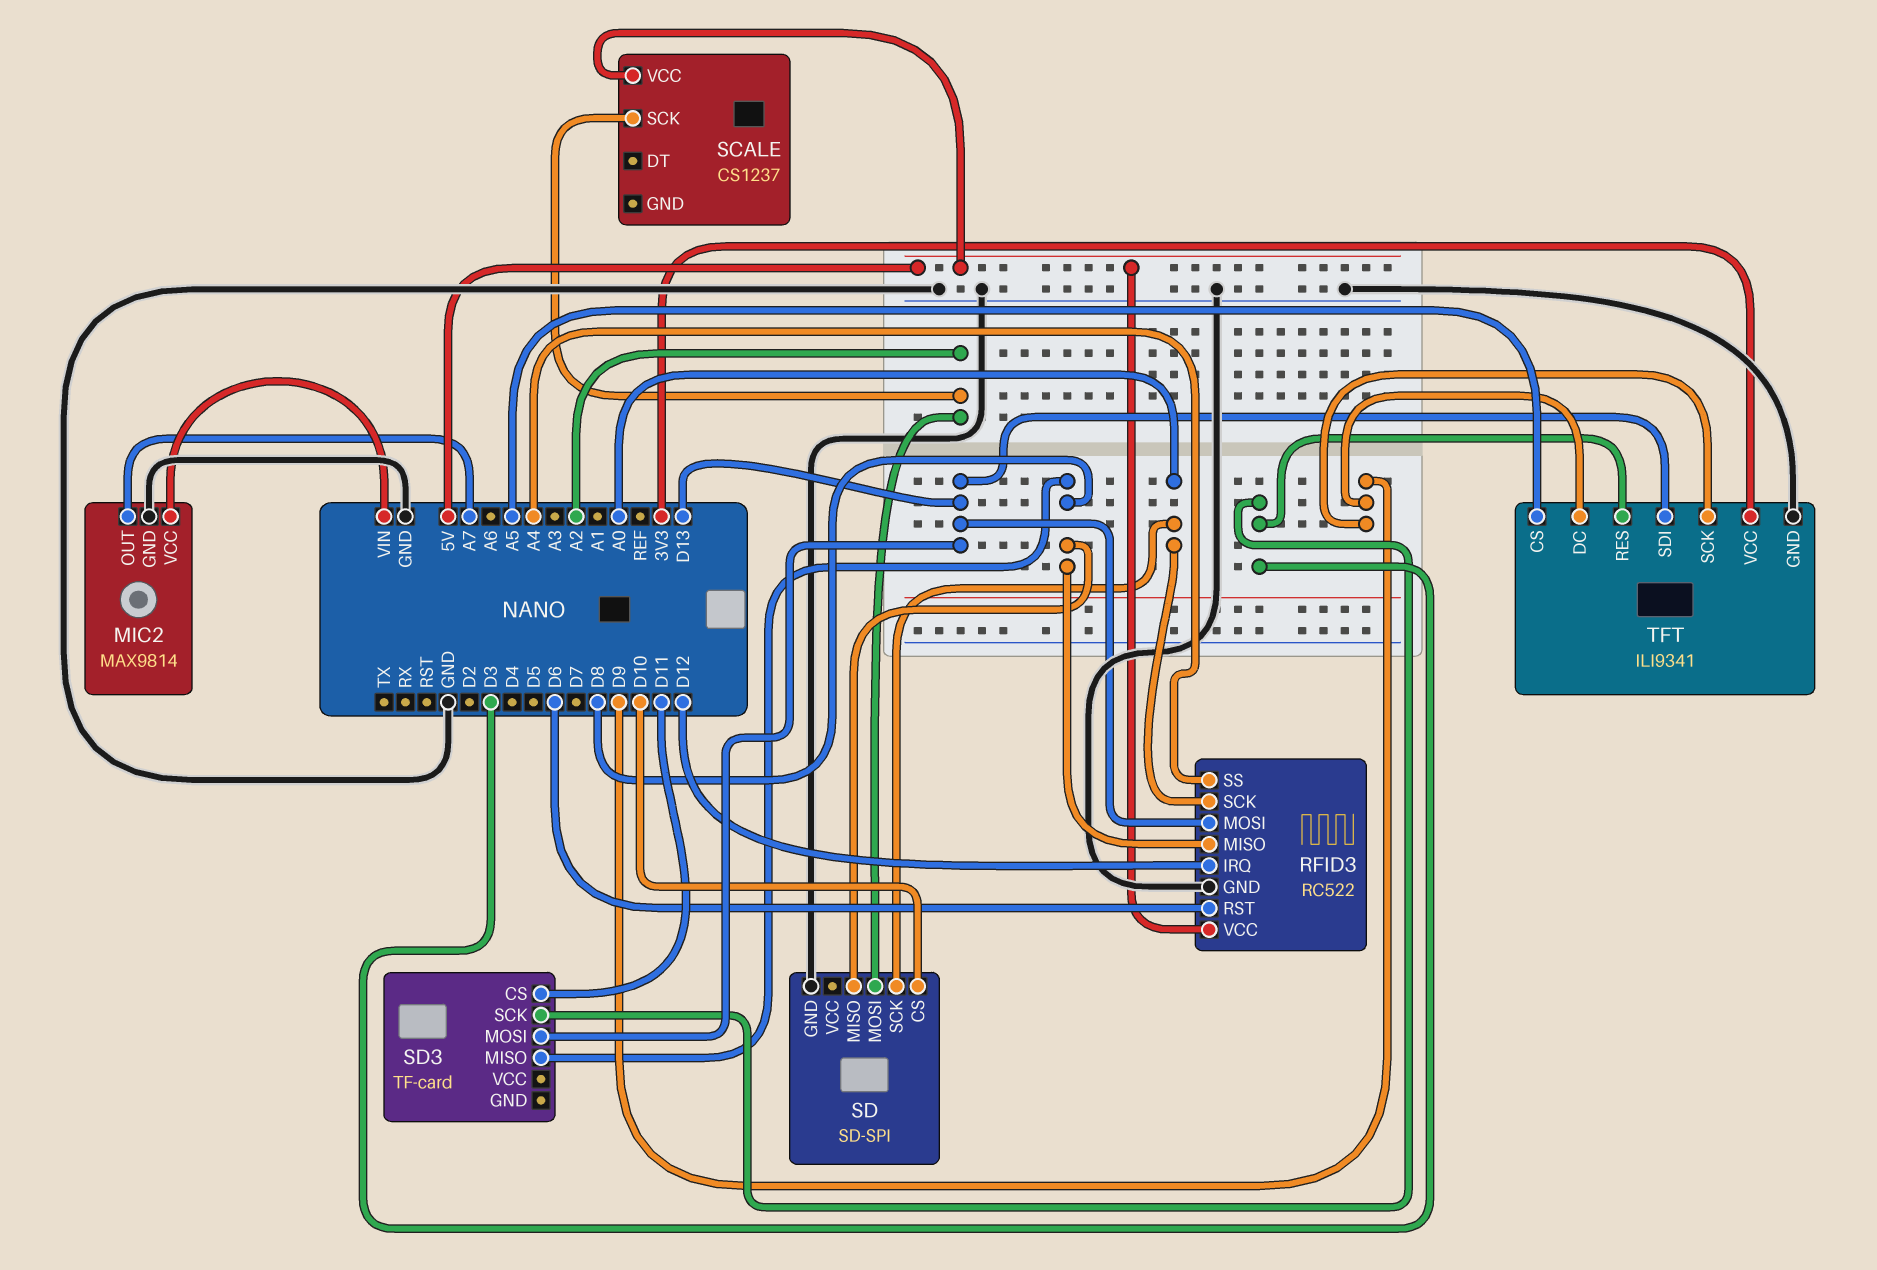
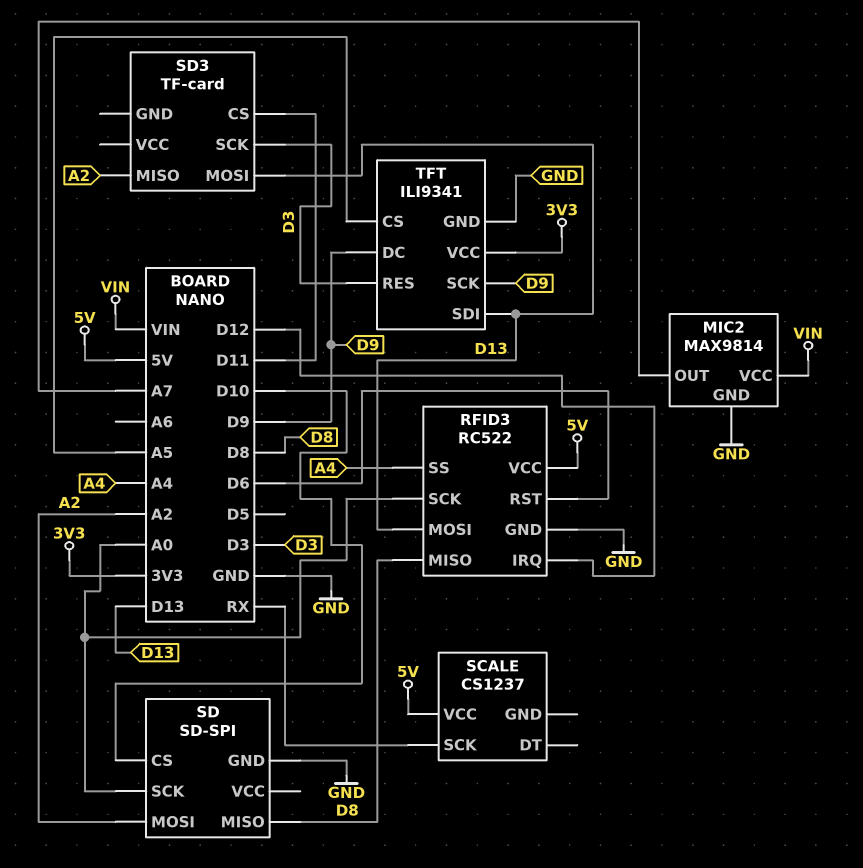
SCALE pin SCK: A2 -> RX
SD3 pin MISO: D8 -> A2

